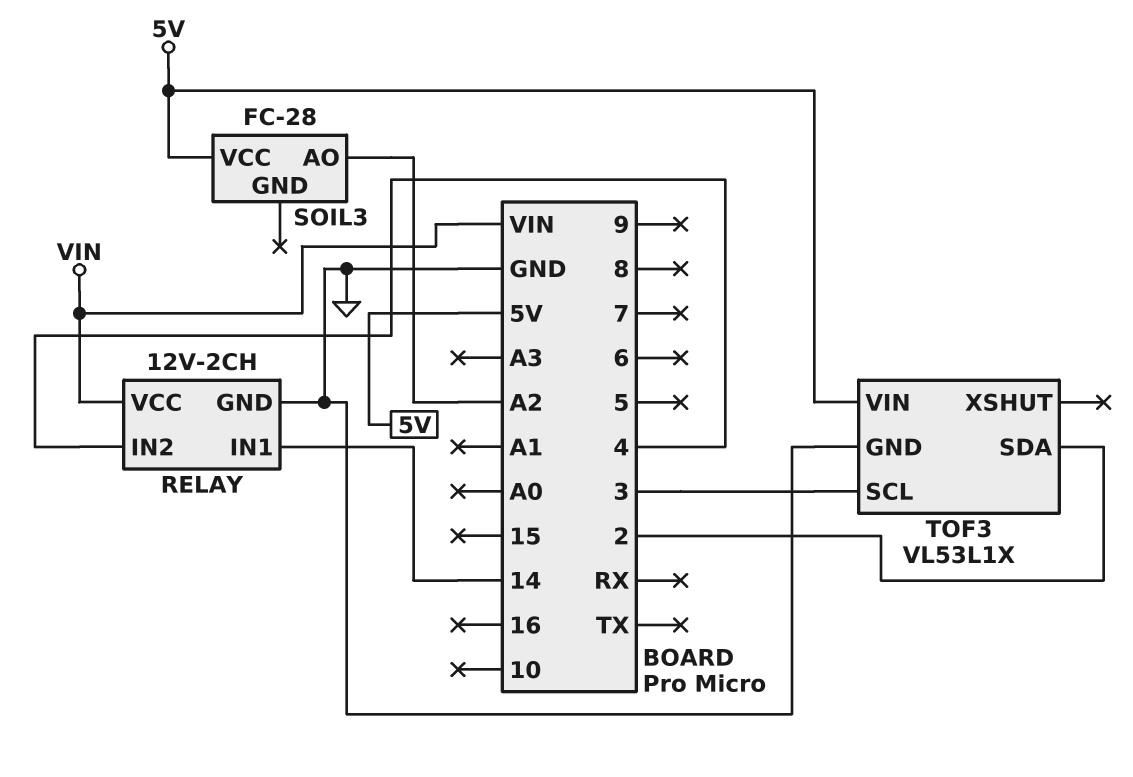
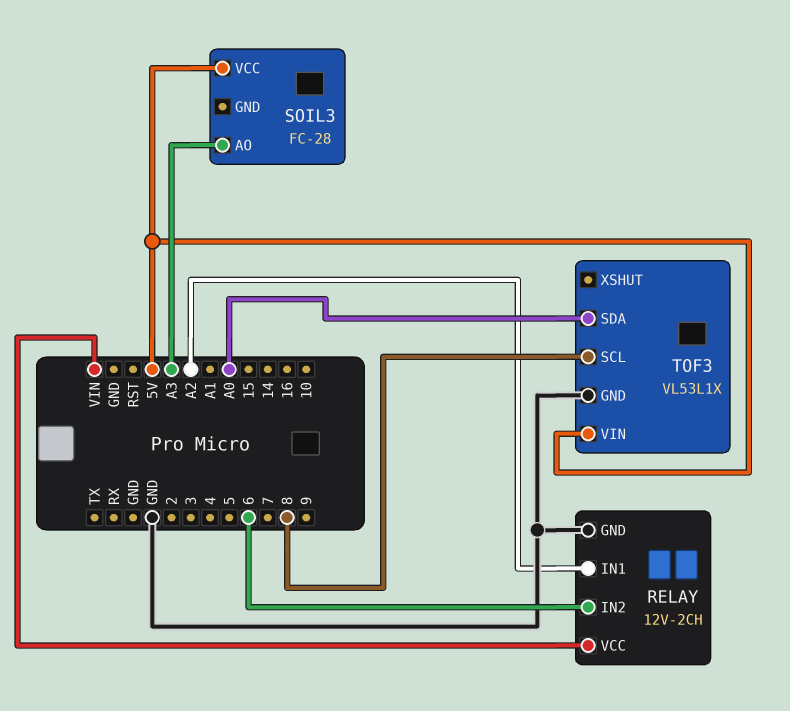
RELAY pin IN1: 14 -> A2
RELAY pin IN2: 4 -> 6
SOIL3 pin AO: A2 -> A3
TOF3 pin SCL: 3 -> 8
TOF3 pin SDA: 2 -> A0

